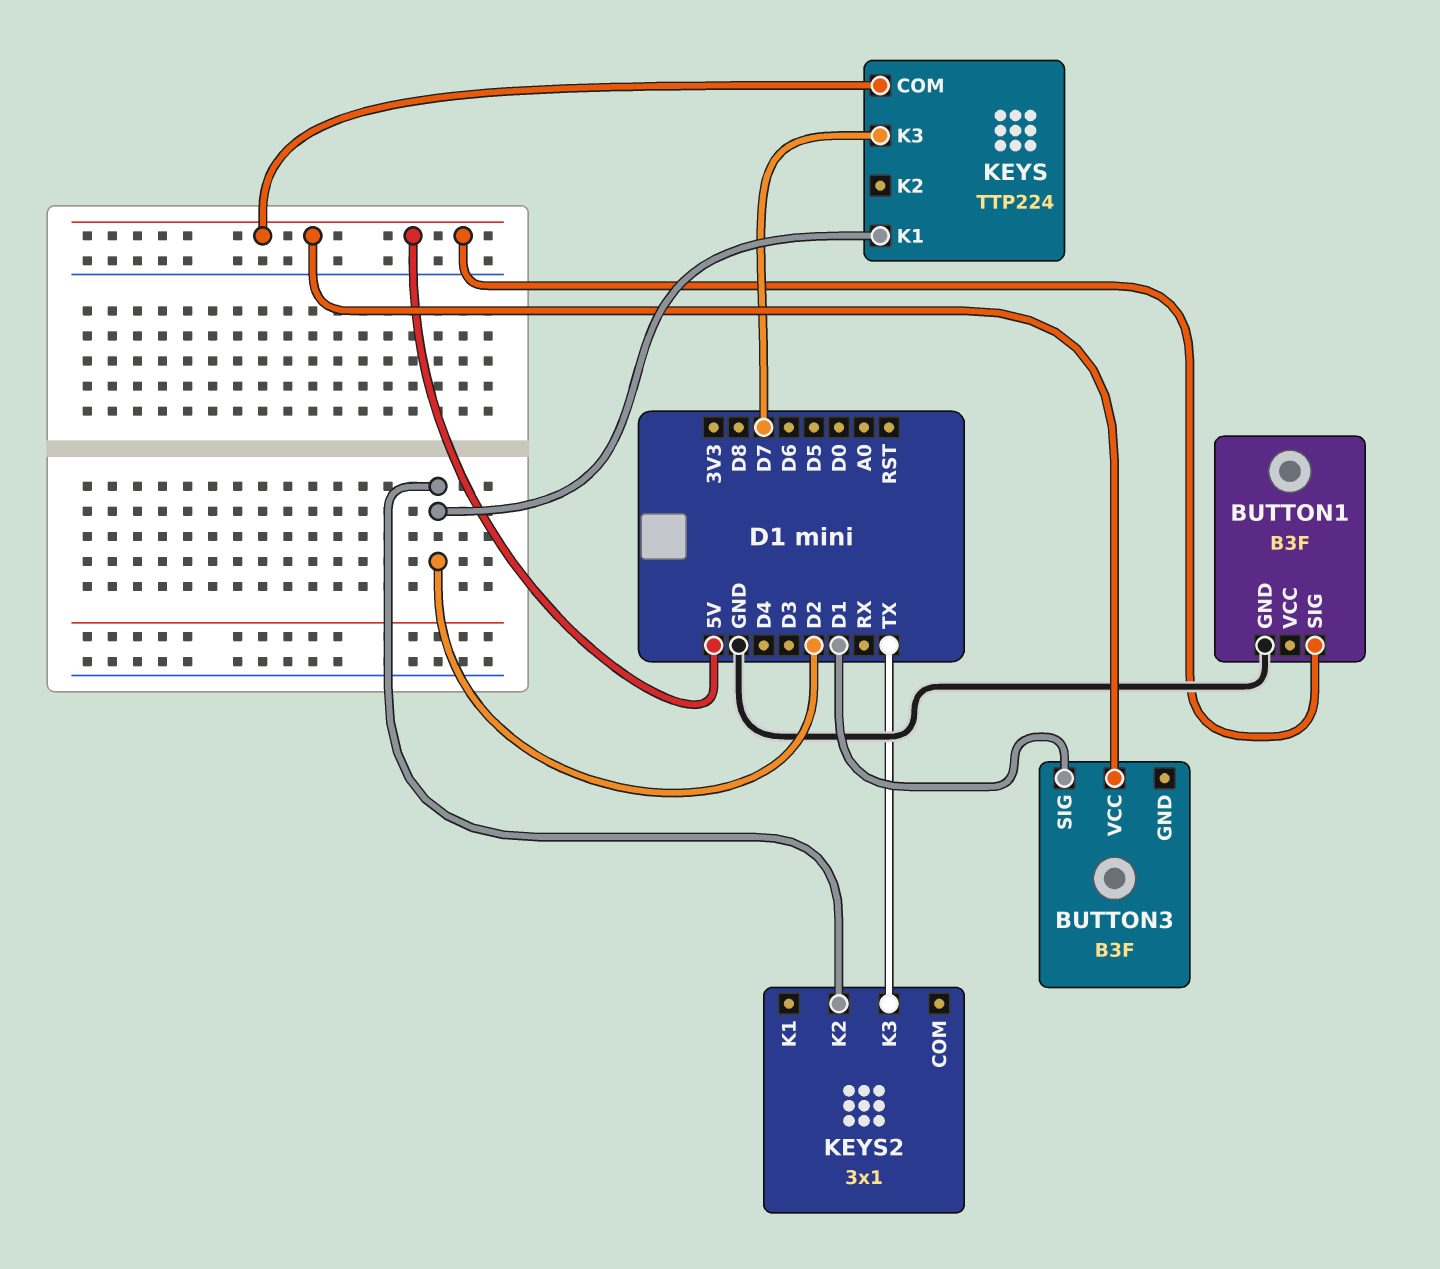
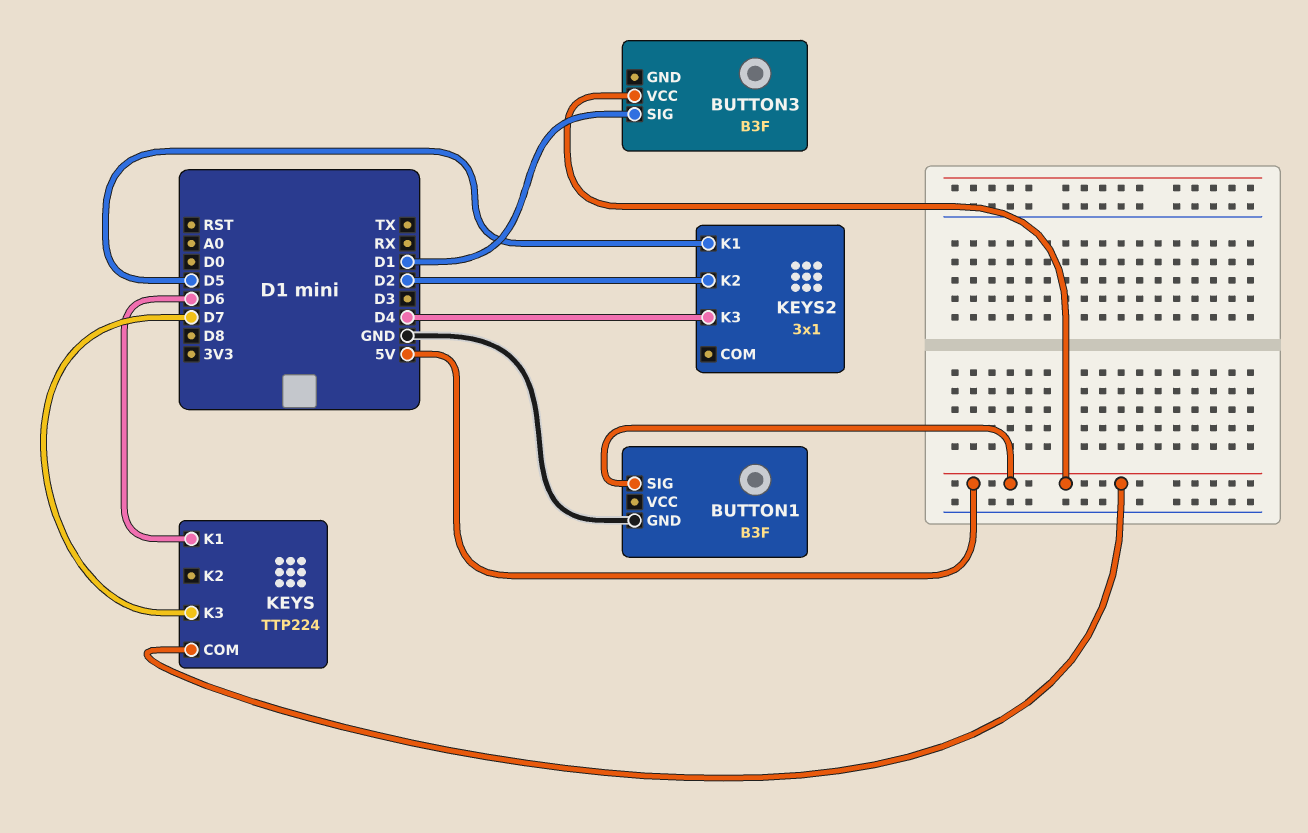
KEYS pin K1: D2 -> D6
KEYS2 pin K1: none -> D5
KEYS2 pin K3: TX -> D4

